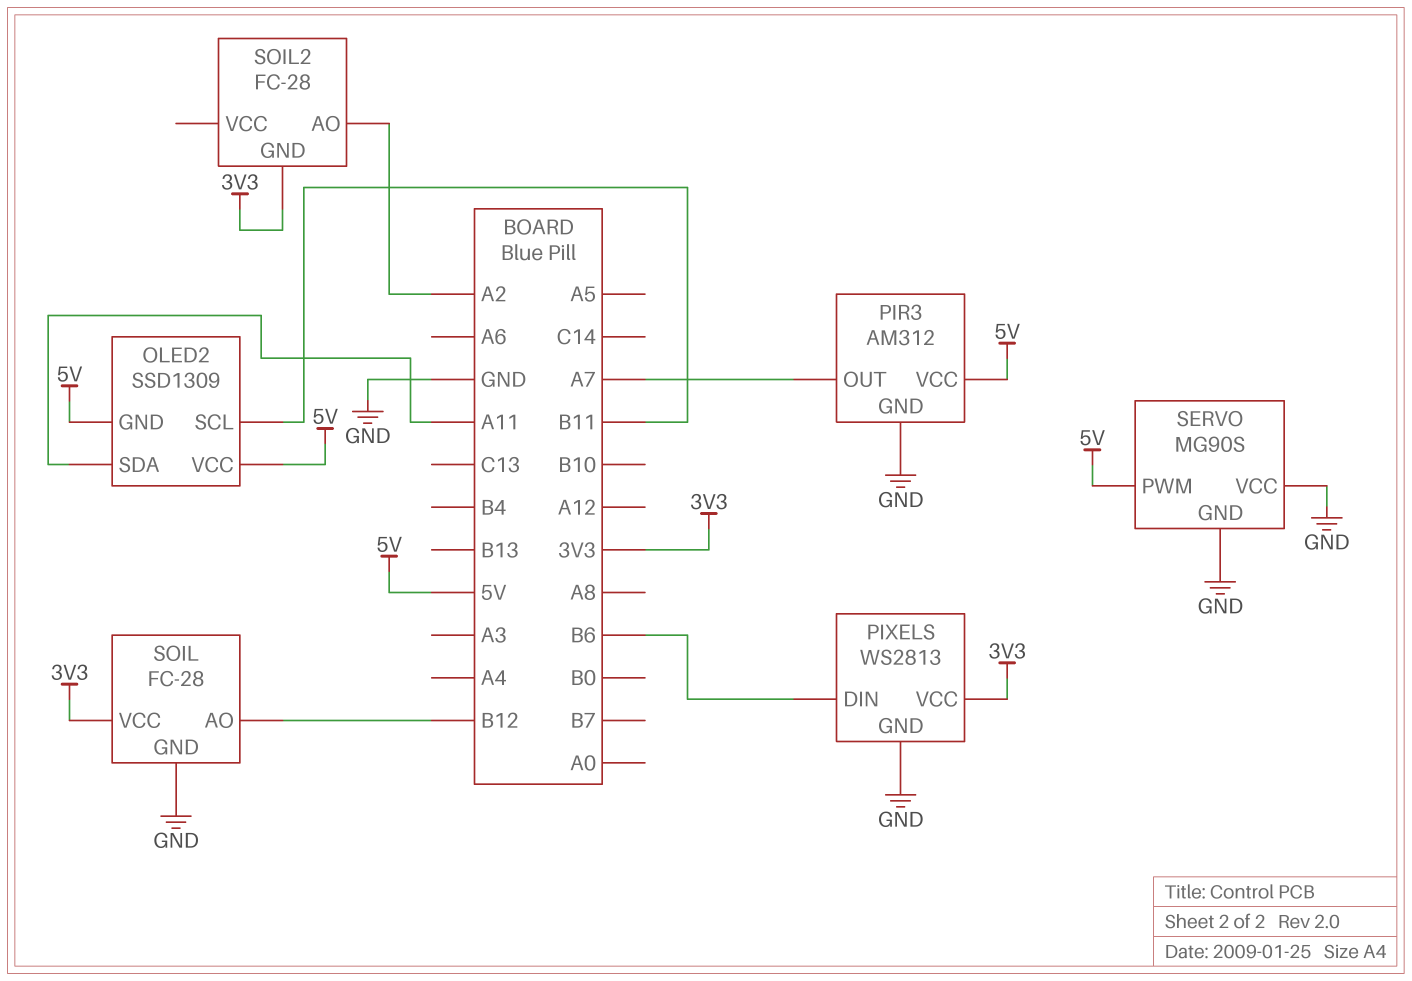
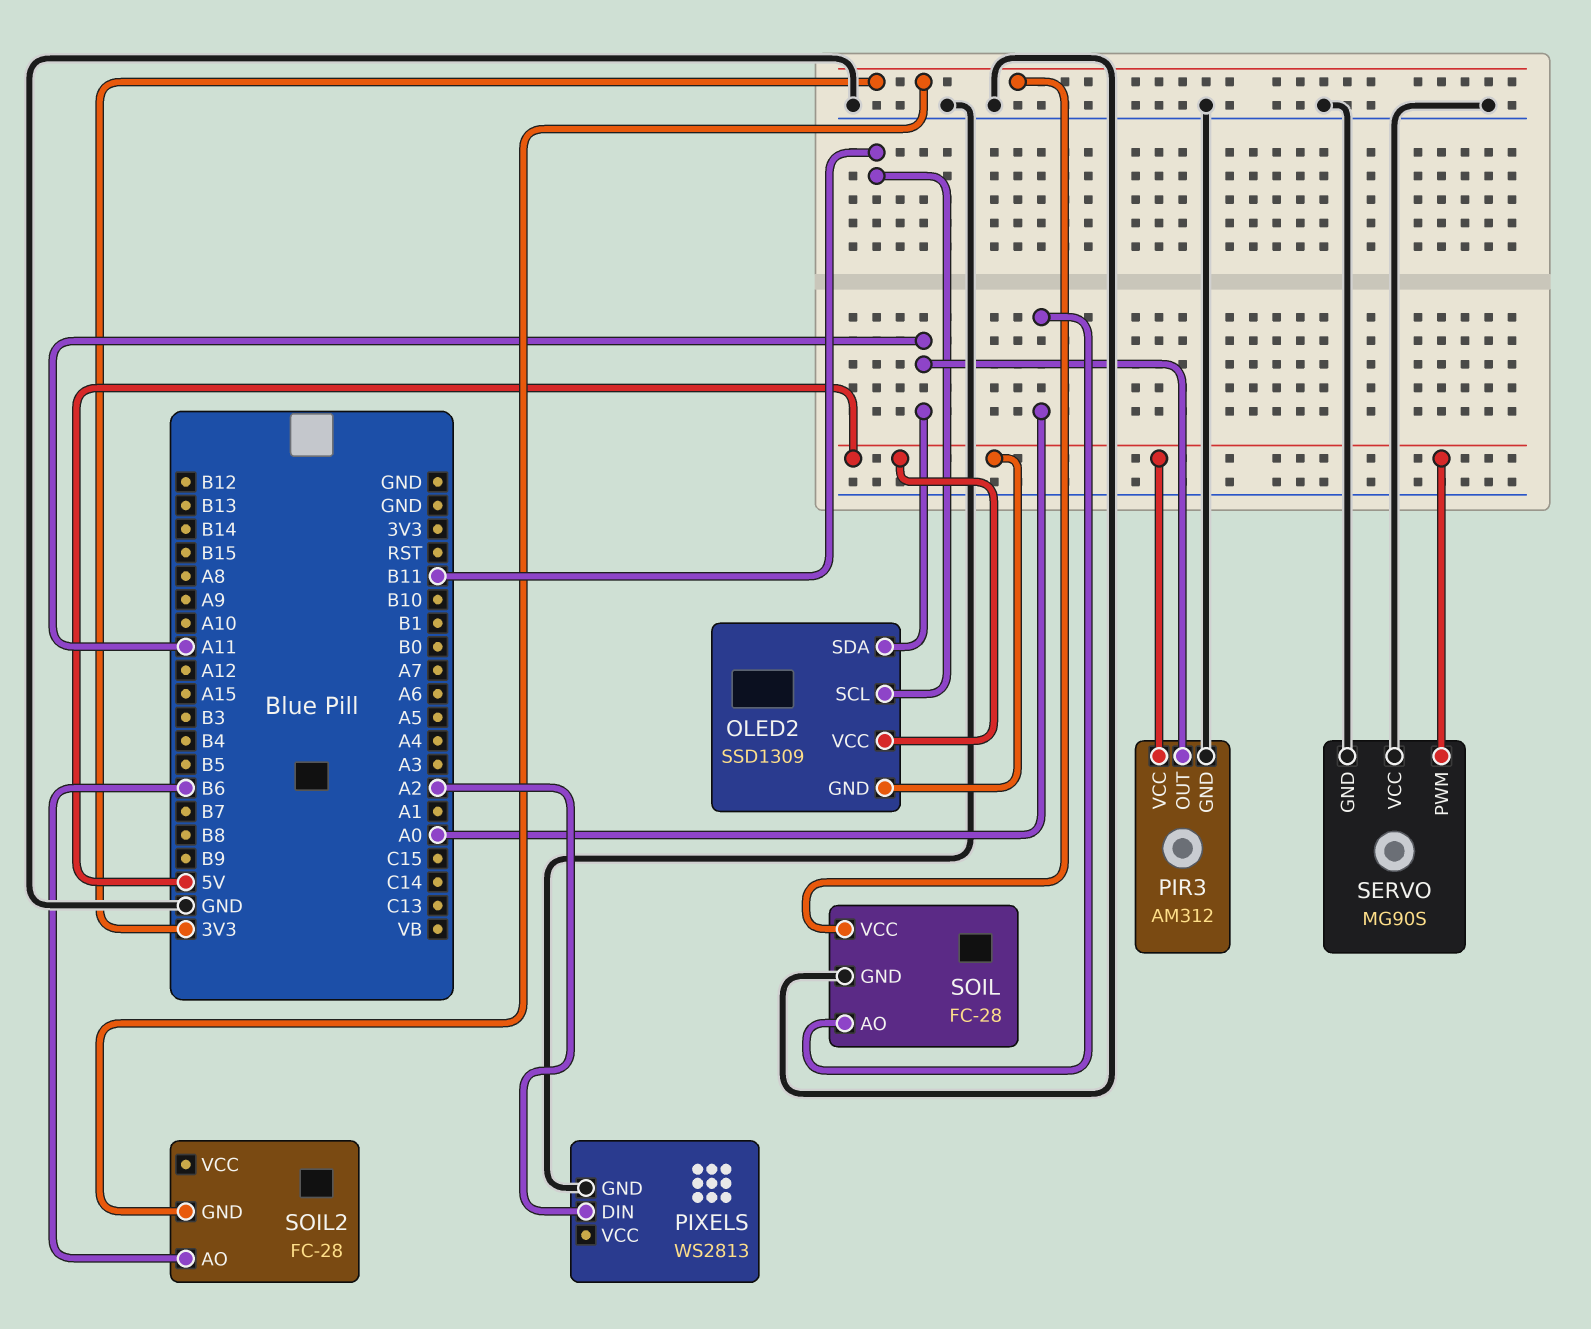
PIR3 pin OUT: A7 -> A11
PIXELS pin DIN: B6 -> A2
PIXELS pin VCC: 3V3 -> none
SOIL pin AO: B12 -> A0
SOIL2 pin AO: A2 -> B6

